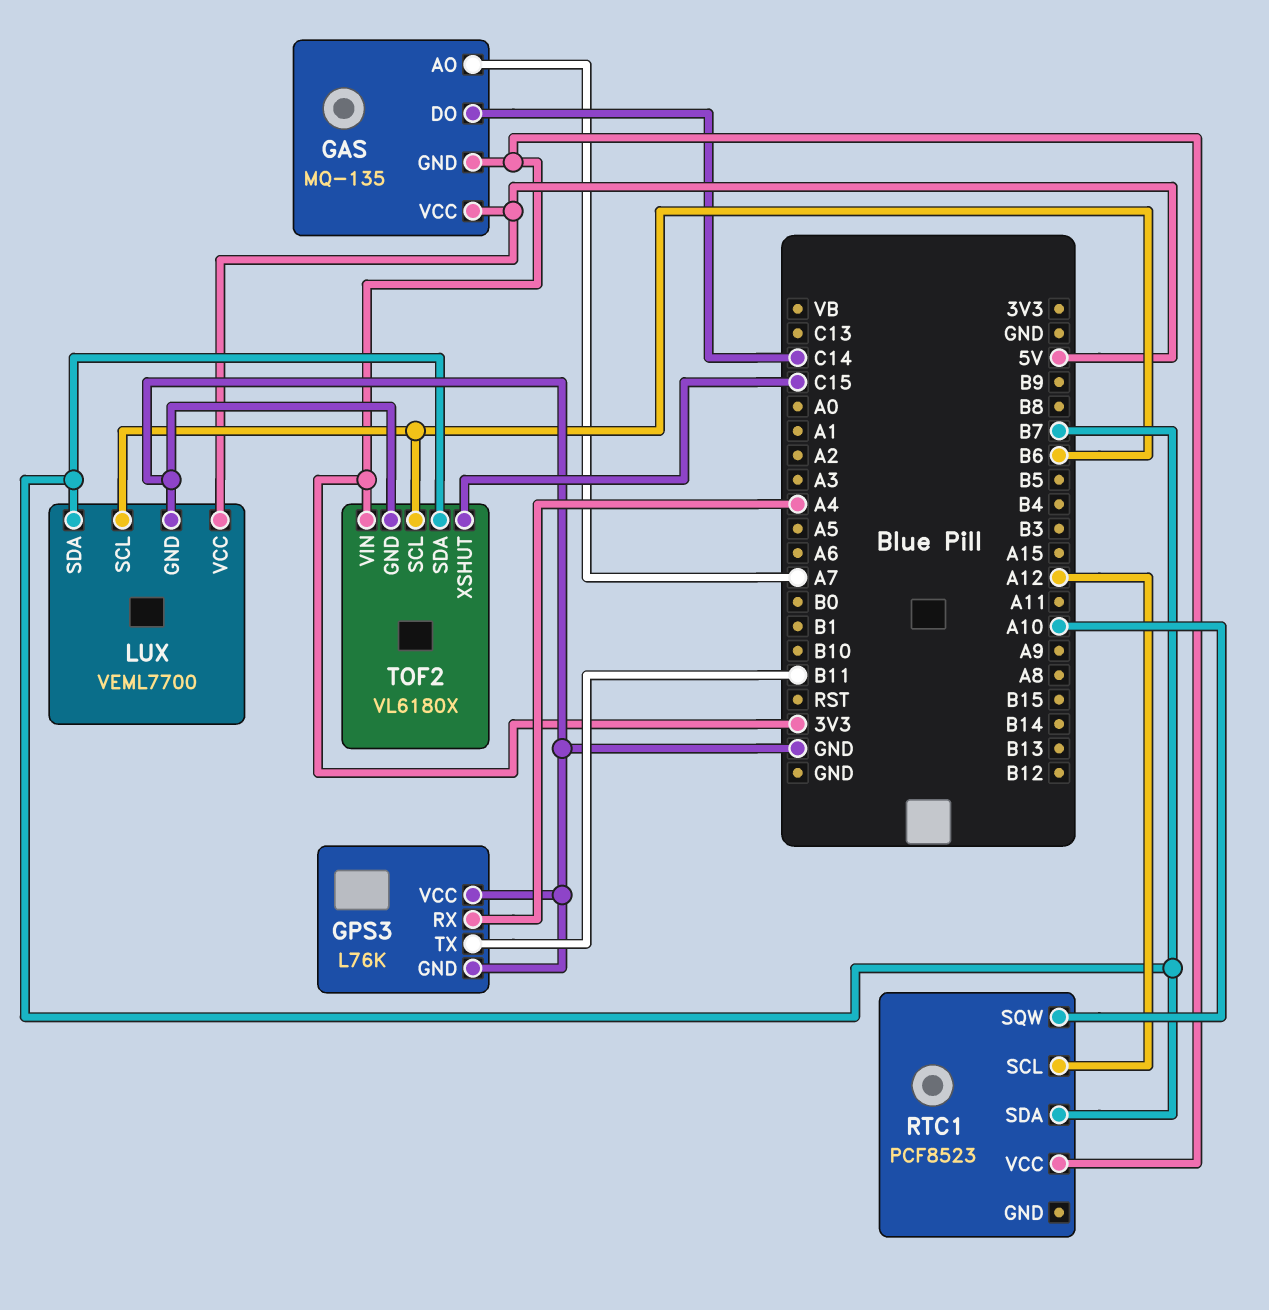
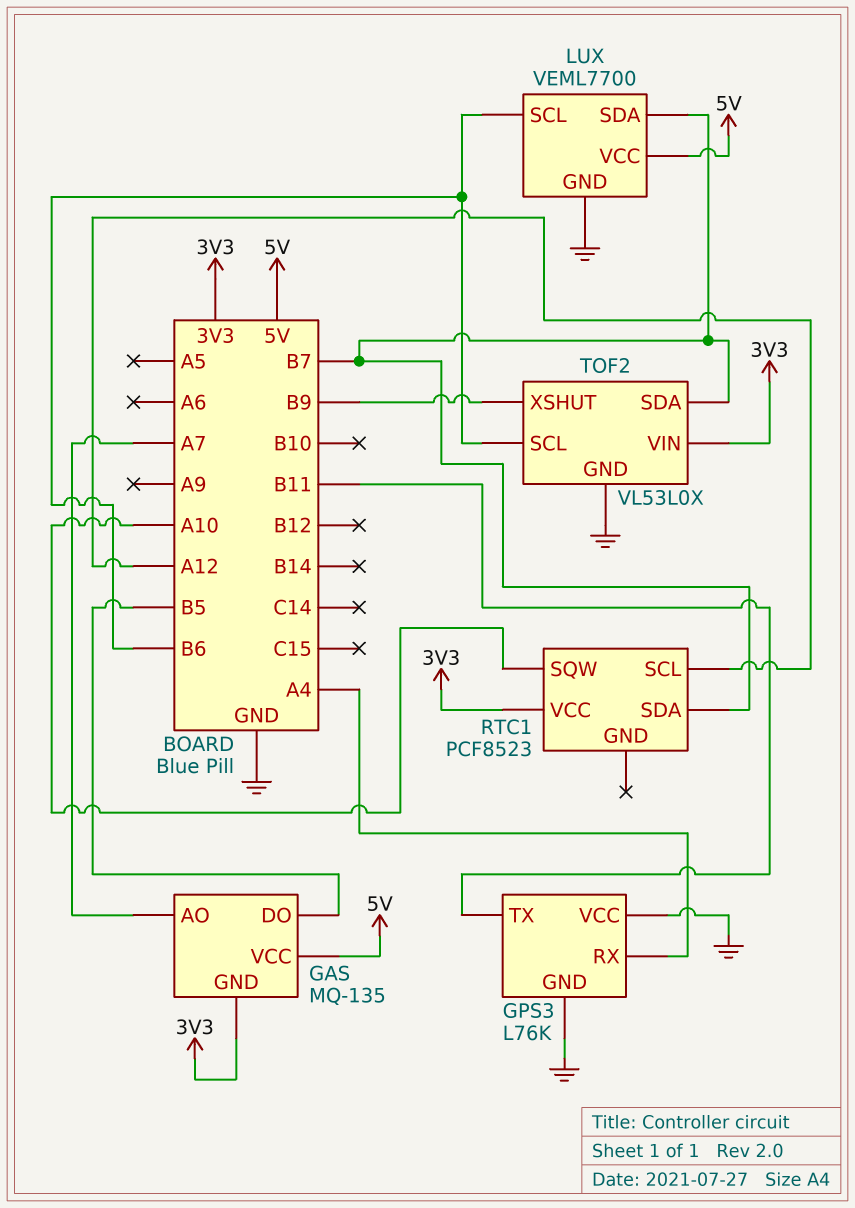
GAS pin DO: C14 -> B5
TOF2: VL6180X -> VL53L0X
TOF2 pin XSHUT: C15 -> B9

